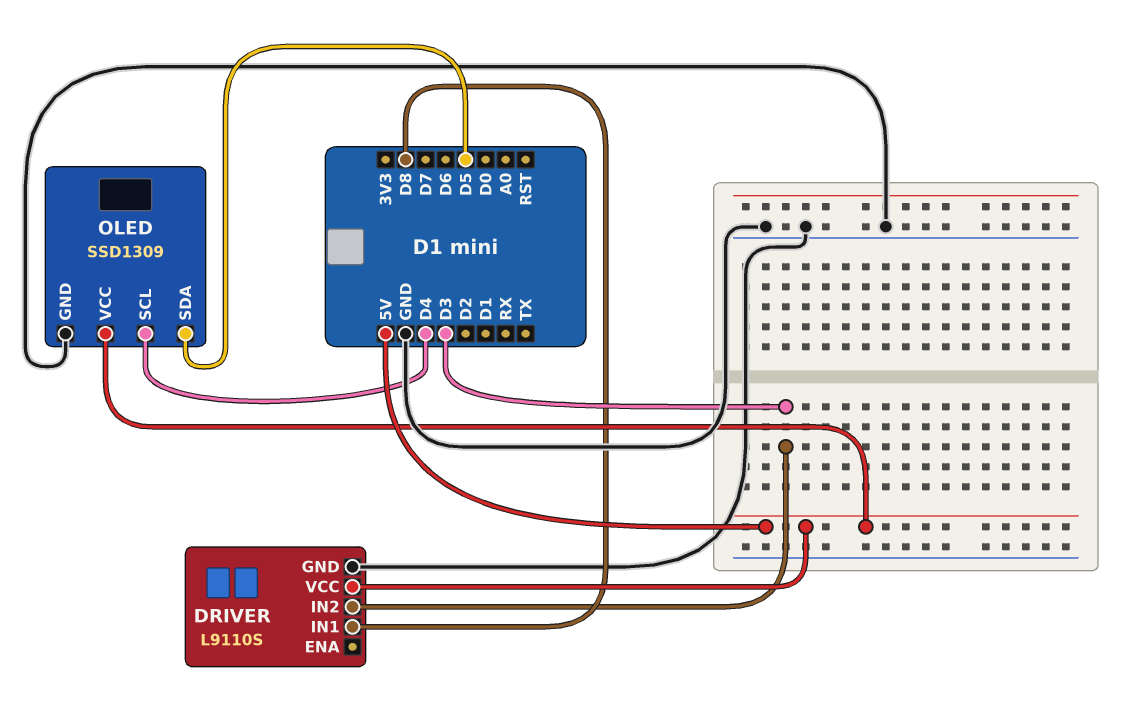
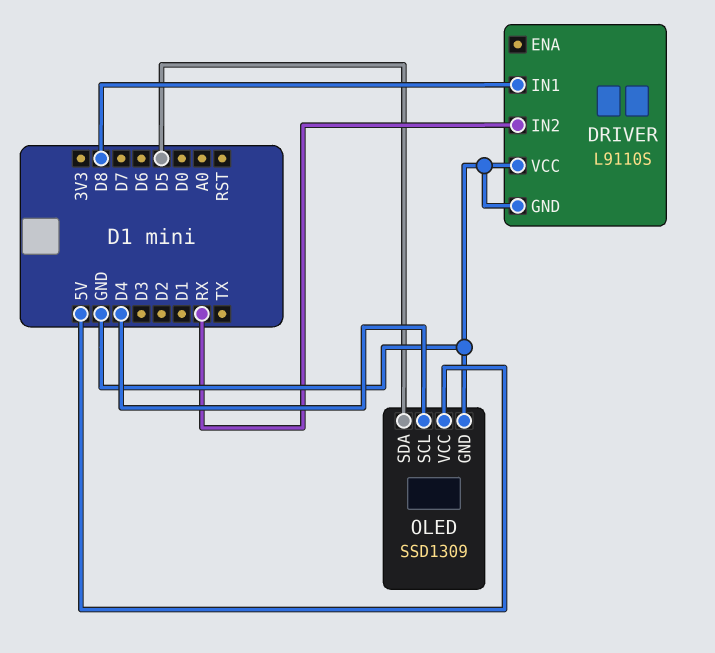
DRIVER pin IN2: D3 -> RX
DRIVER pin VCC: 5V -> GND

